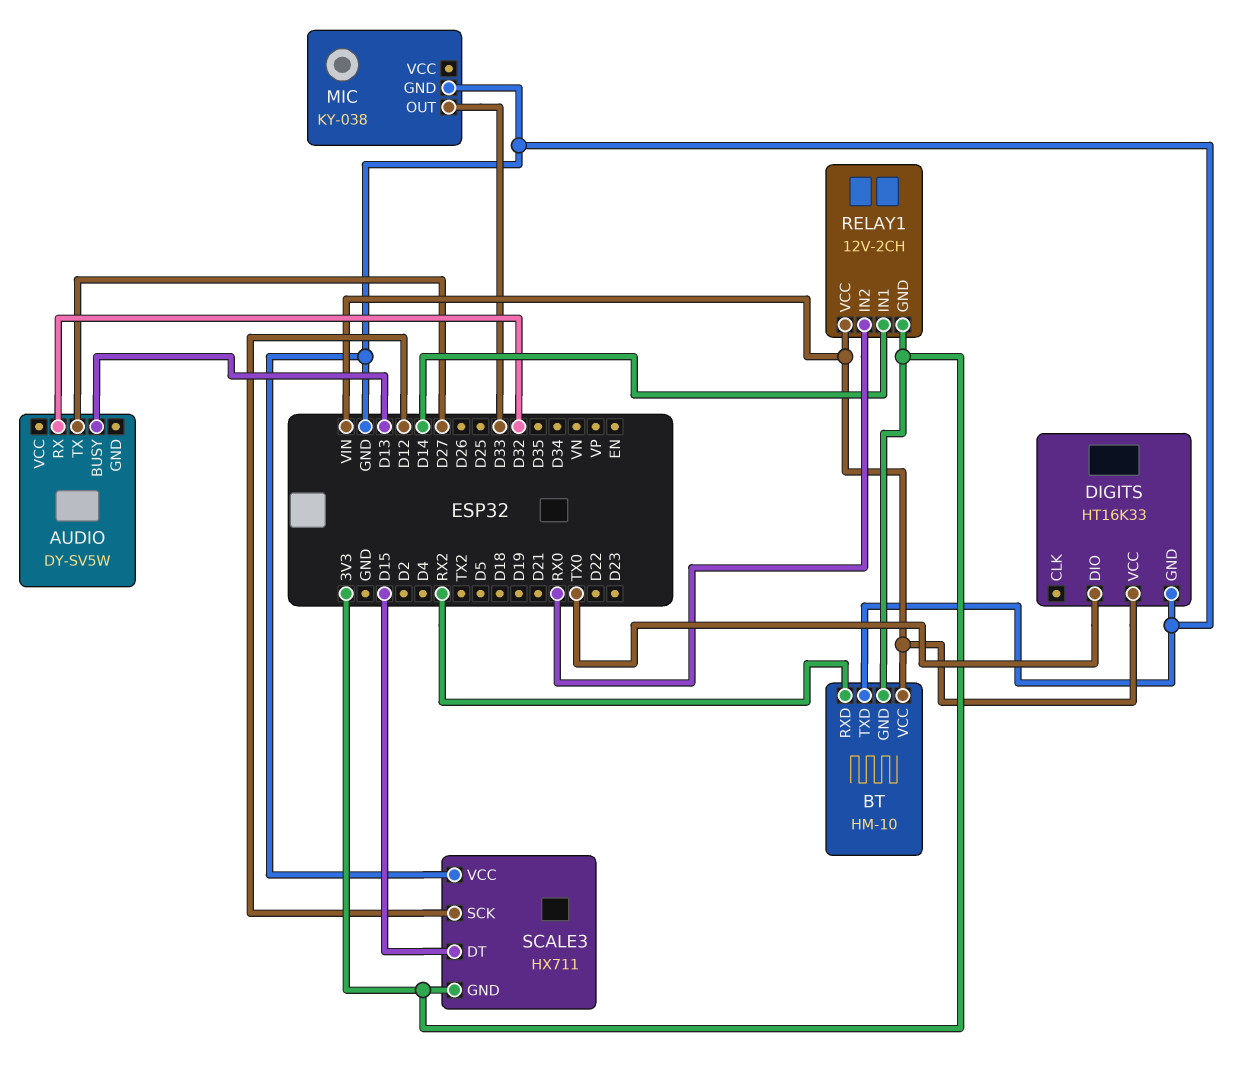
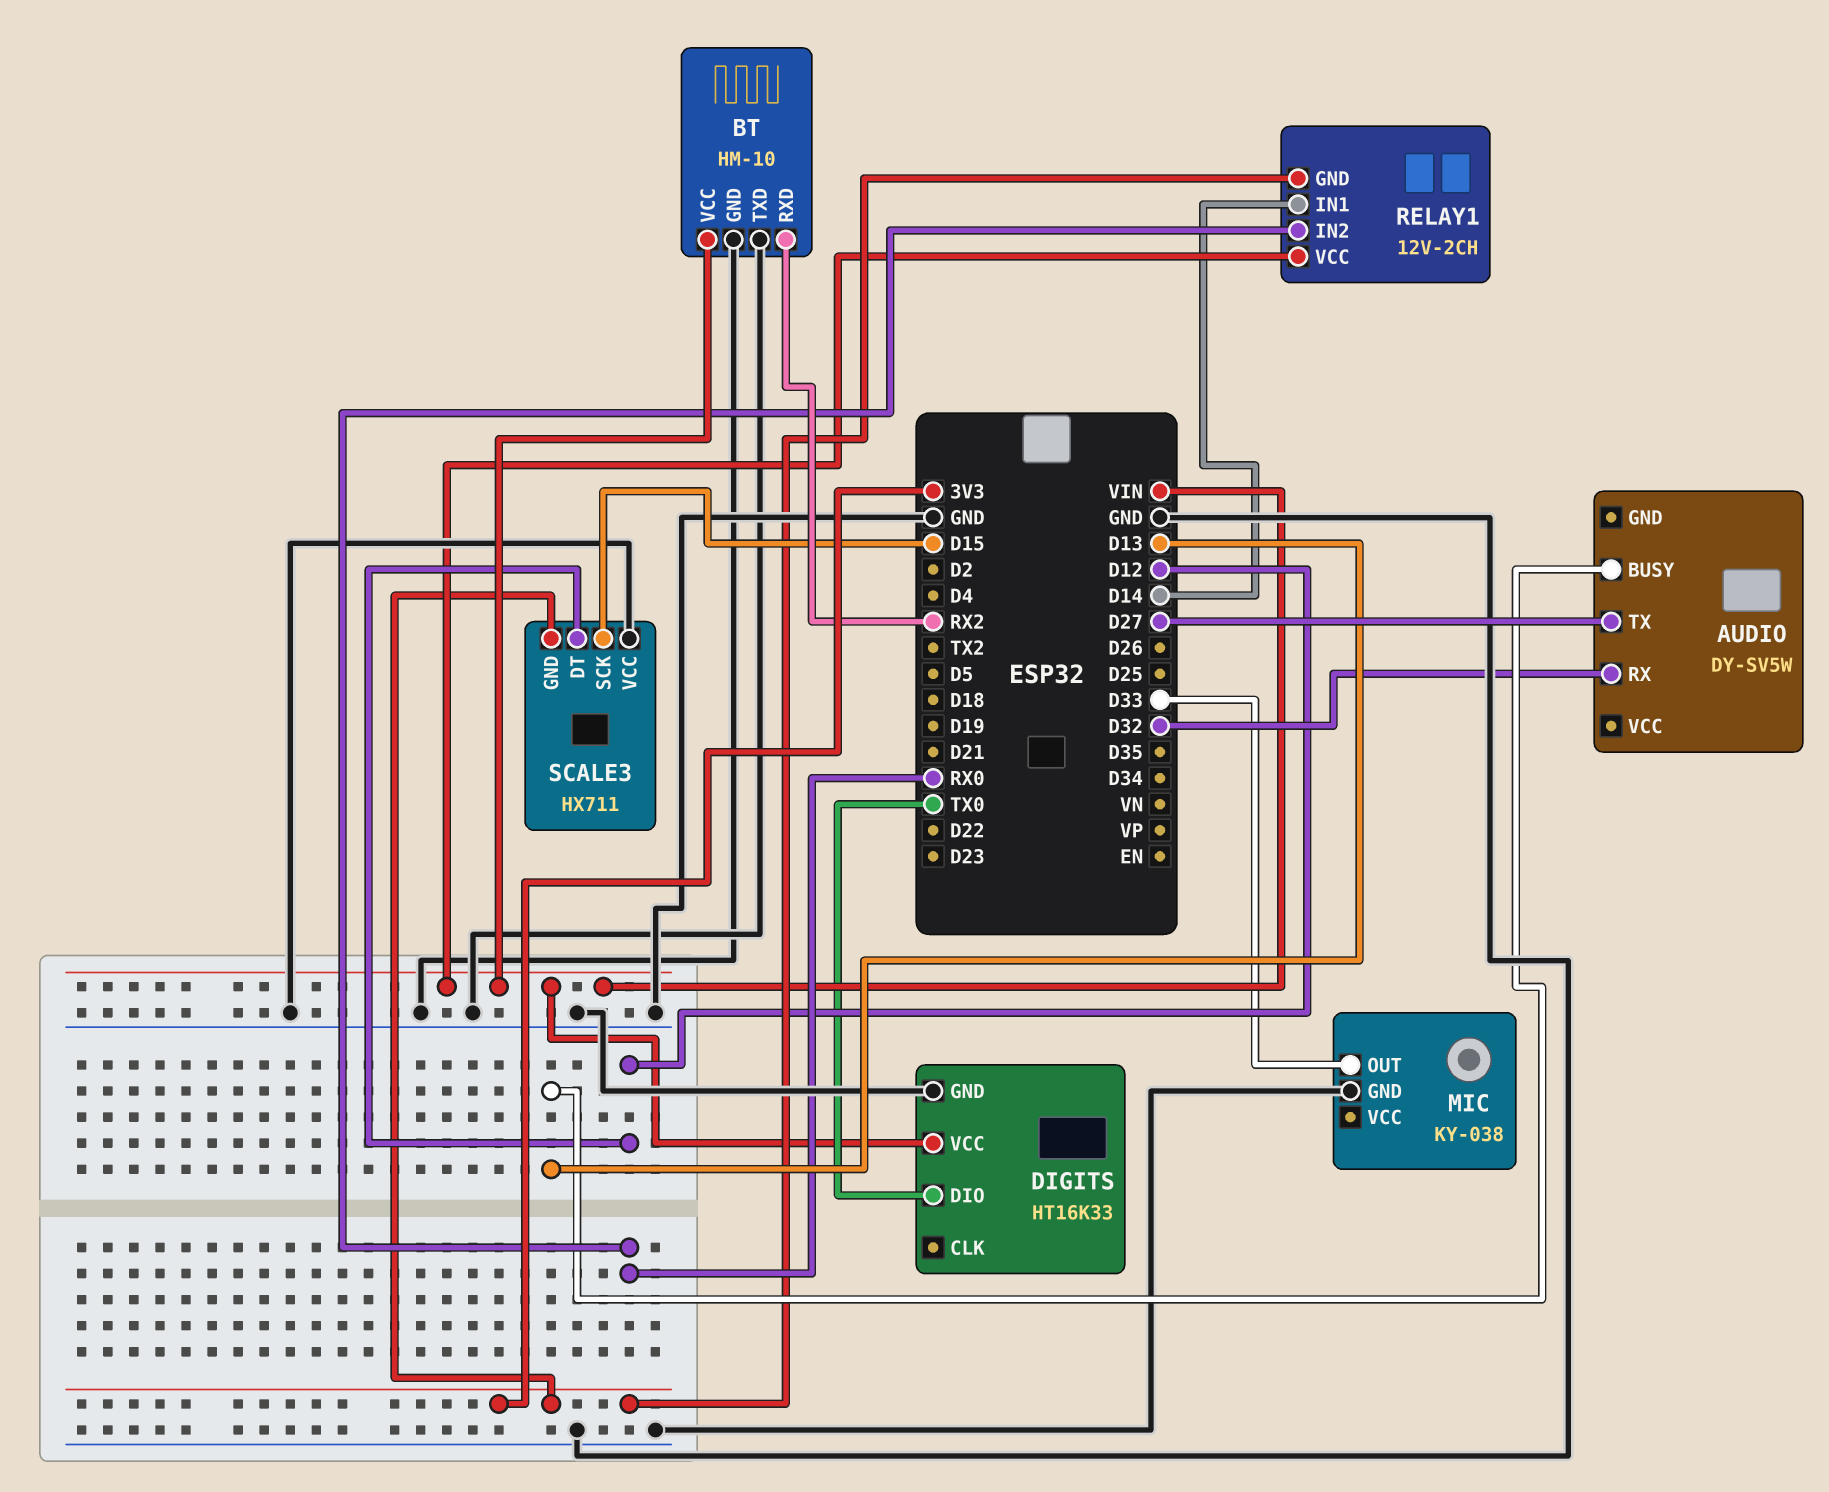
BT pin GND: 3V3 -> GND
SCALE3 pin DT: D15 -> D12
SCALE3 pin SCK: D12 -> D15

